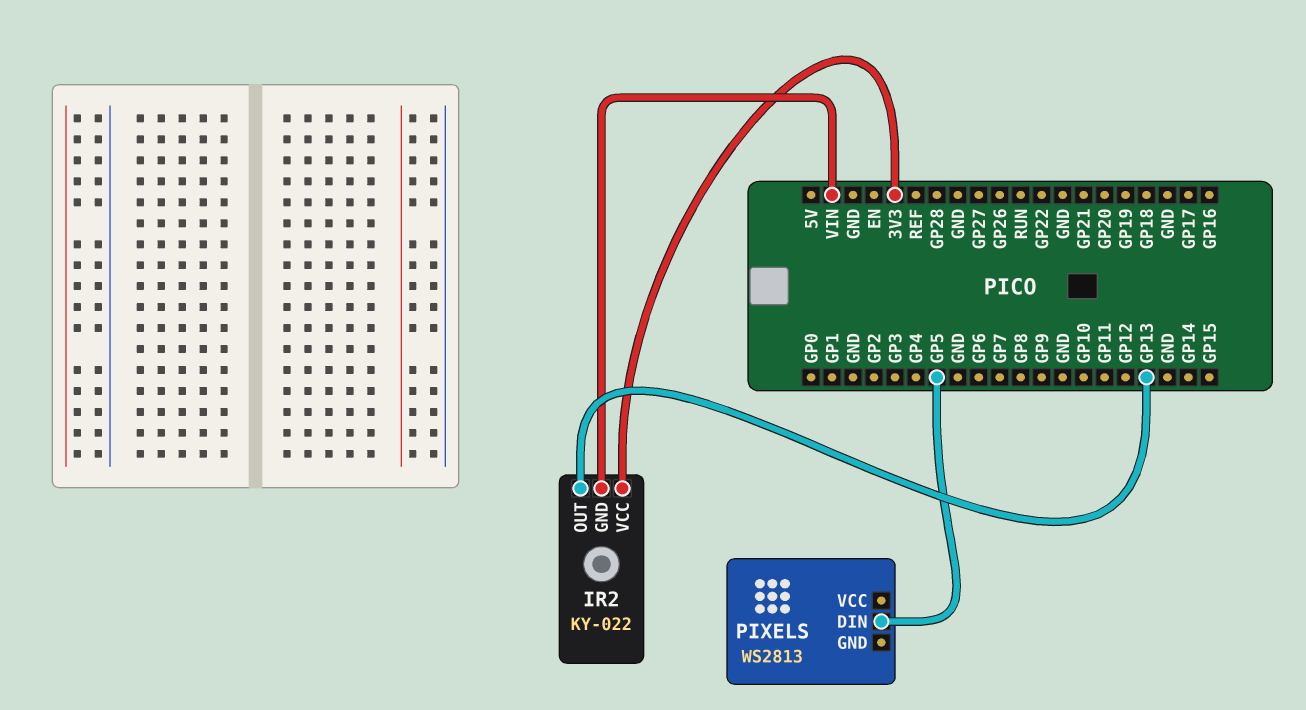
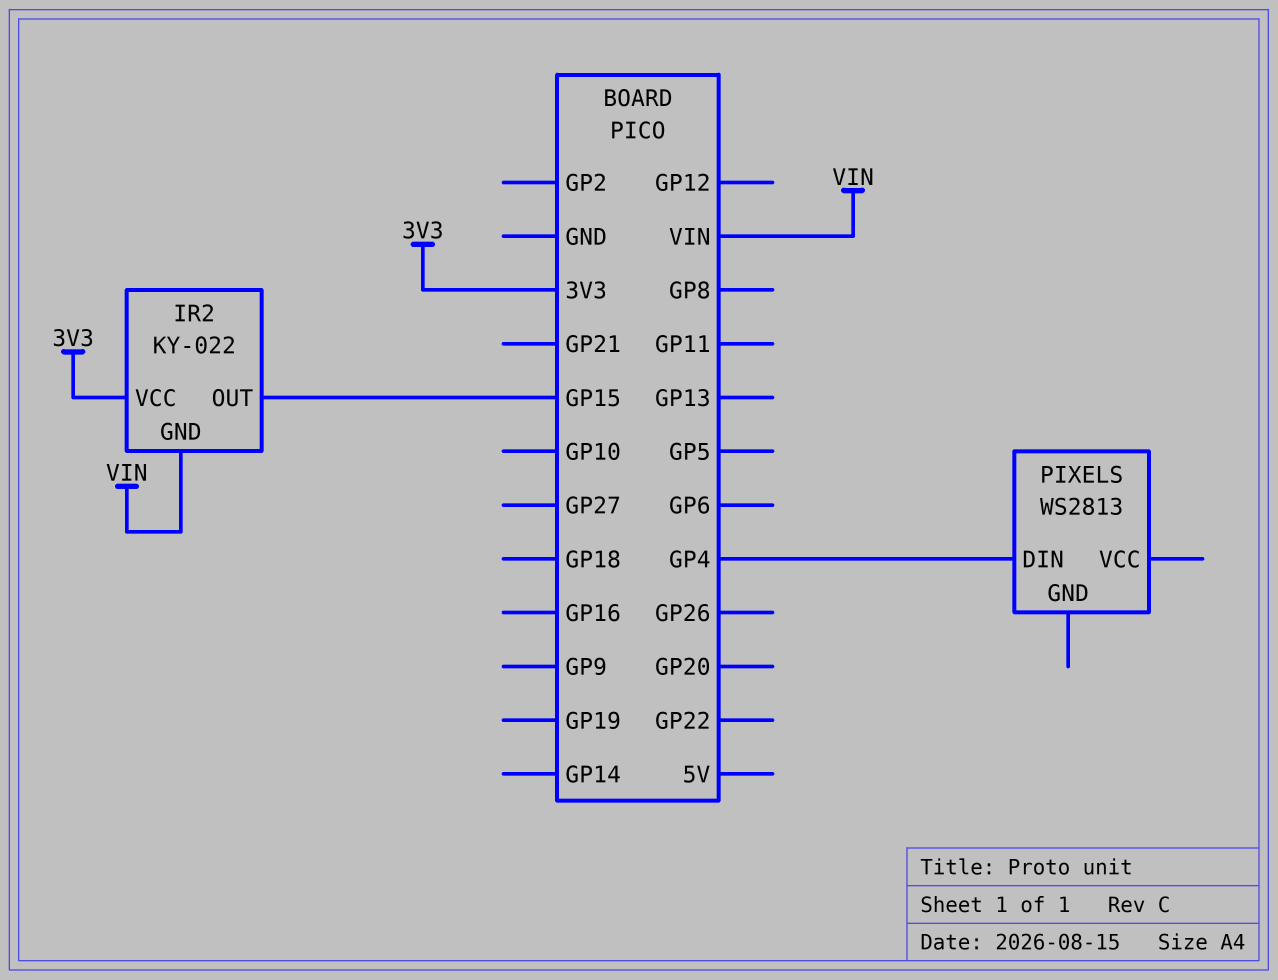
IR2 pin OUT: GP13 -> GP15
PIXELS pin DIN: GP5 -> GP4

